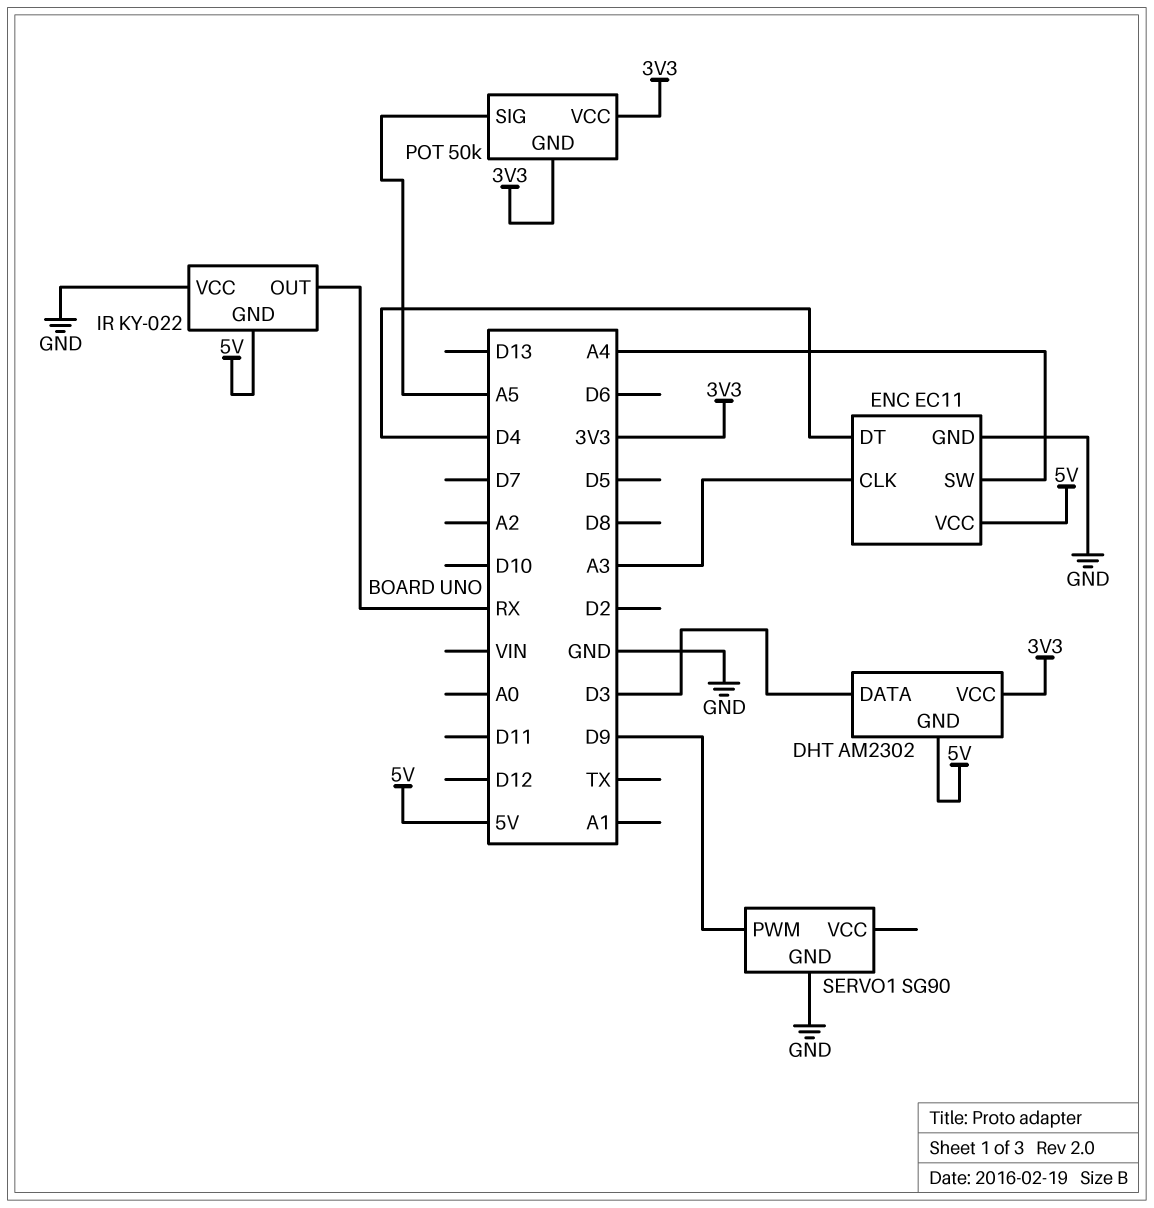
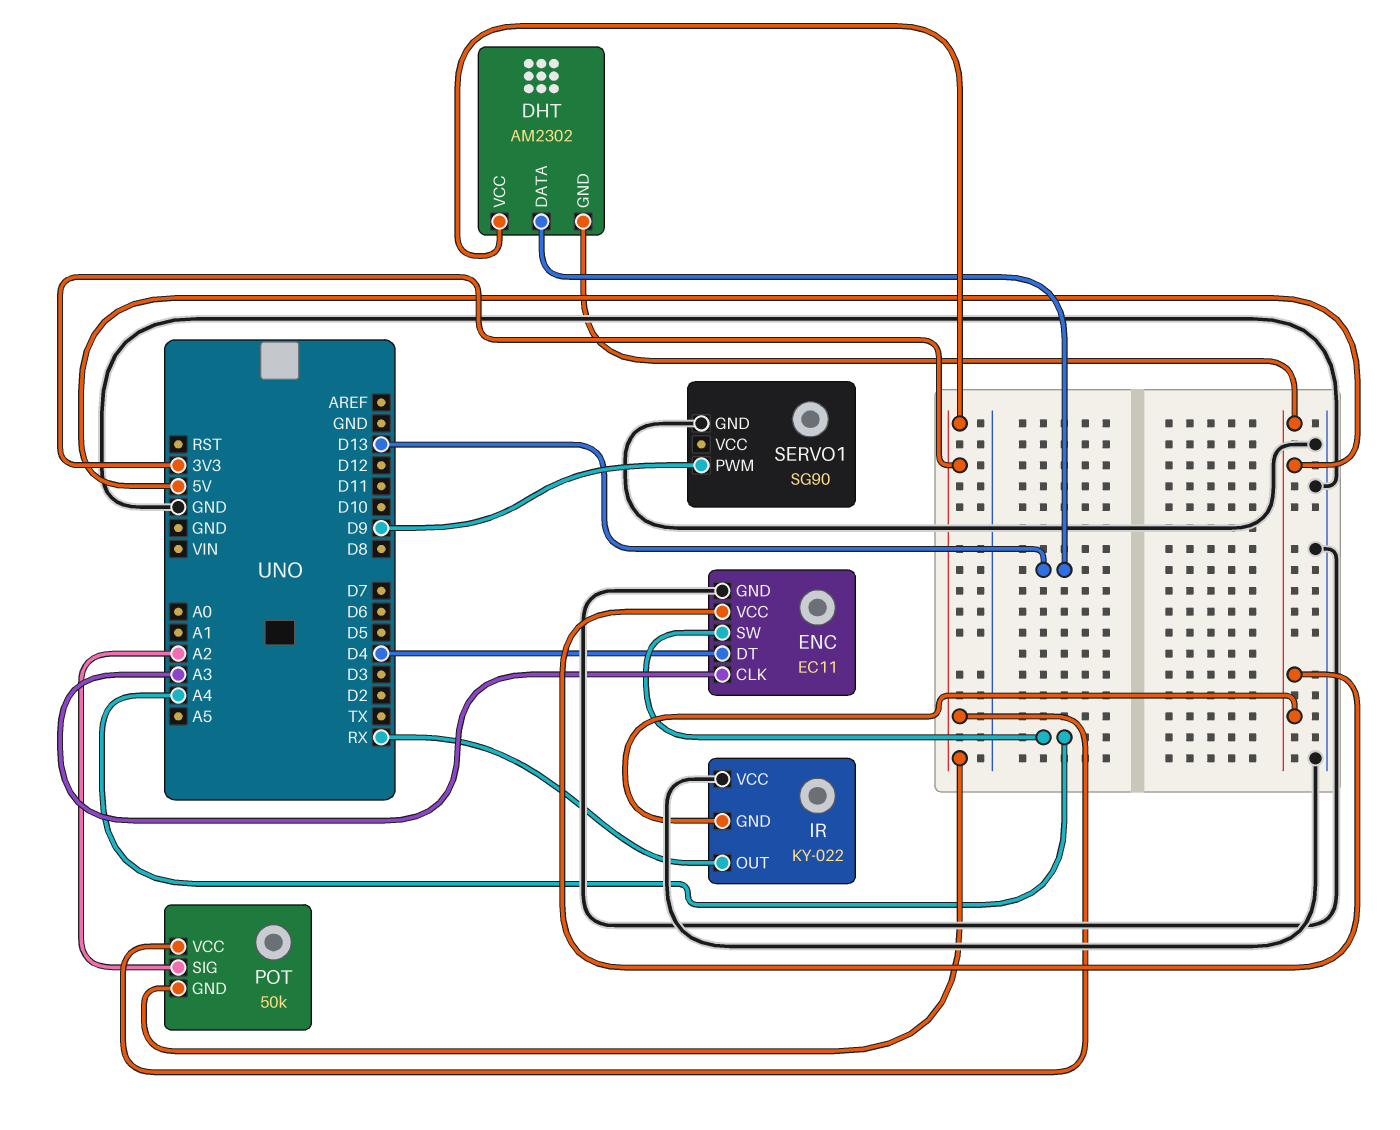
DHT pin DATA: D3 -> D13
POT pin SIG: A5 -> A2

